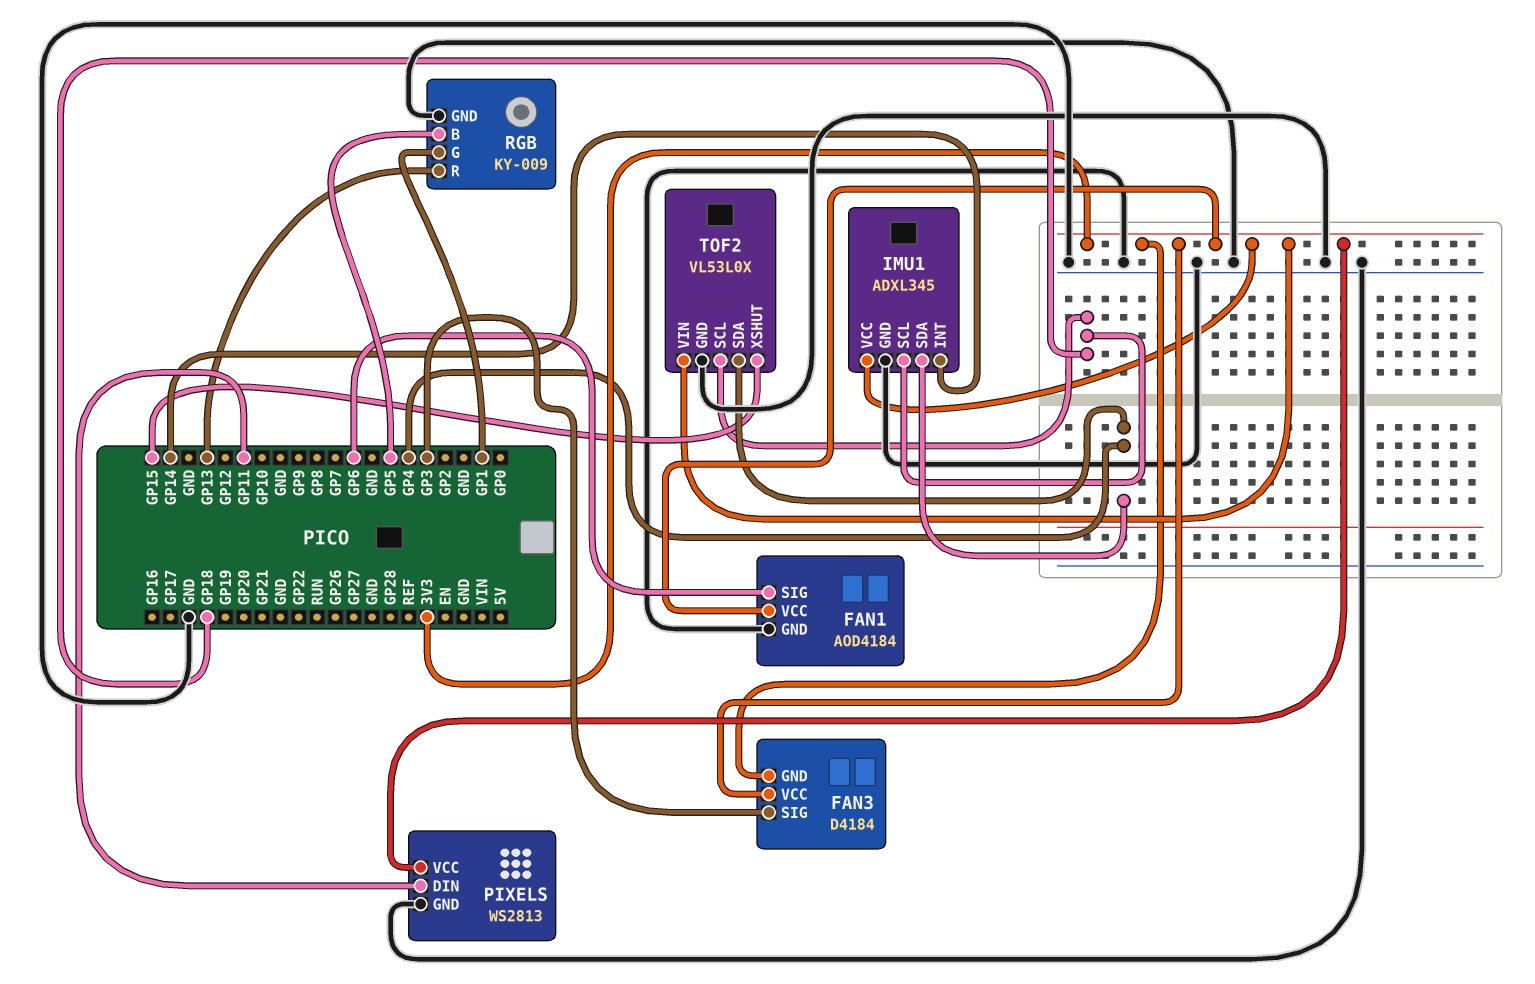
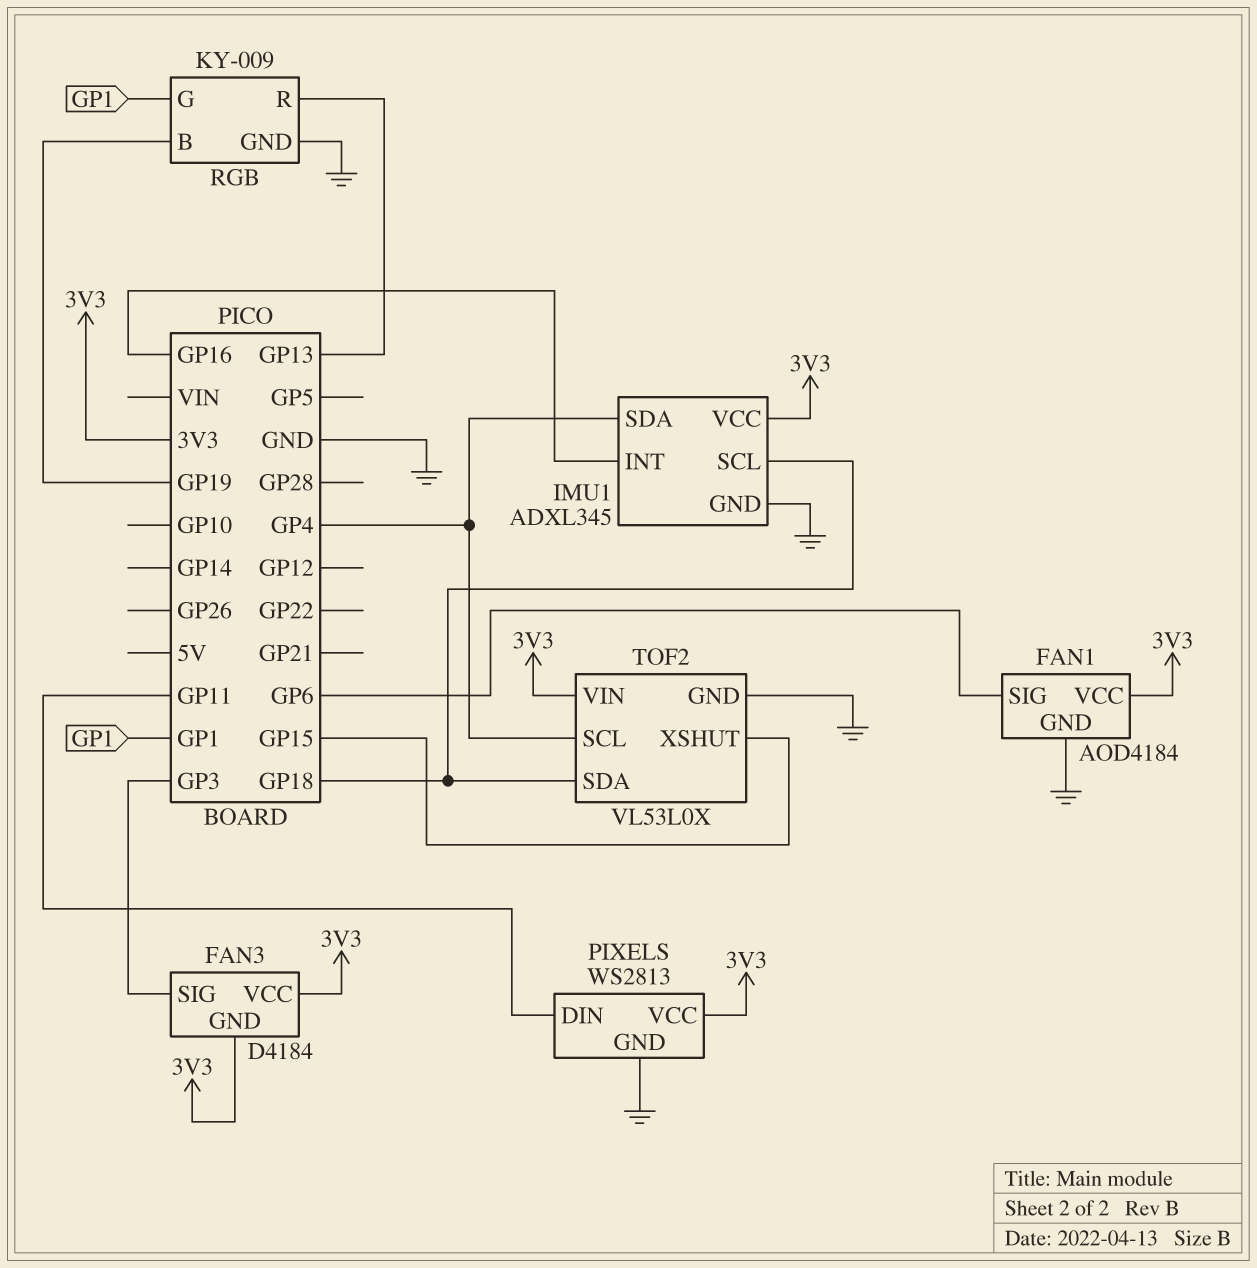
IMU1 pin INT: GP14 -> GP16
RGB pin B: GP5 -> GP19
TOF2 pin SCL: GP18 -> GP4
TOF2 pin SDA: GP4 -> GP18

